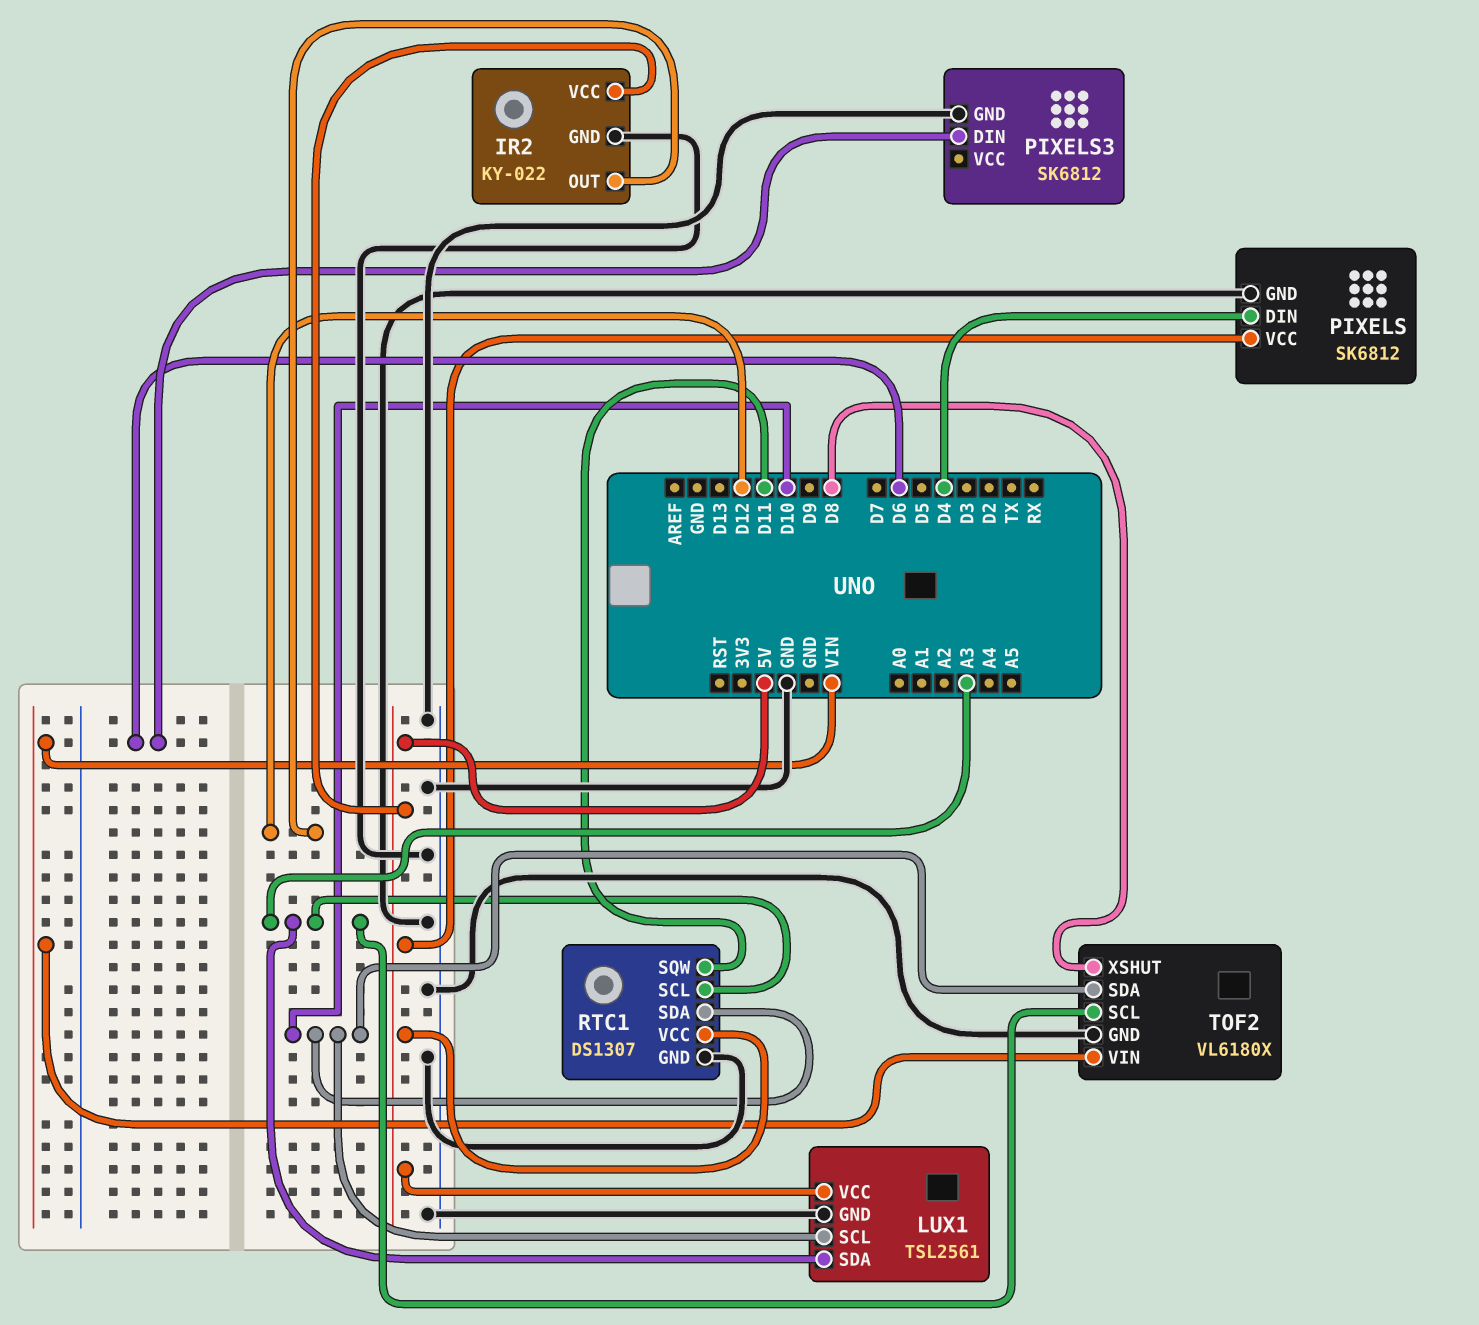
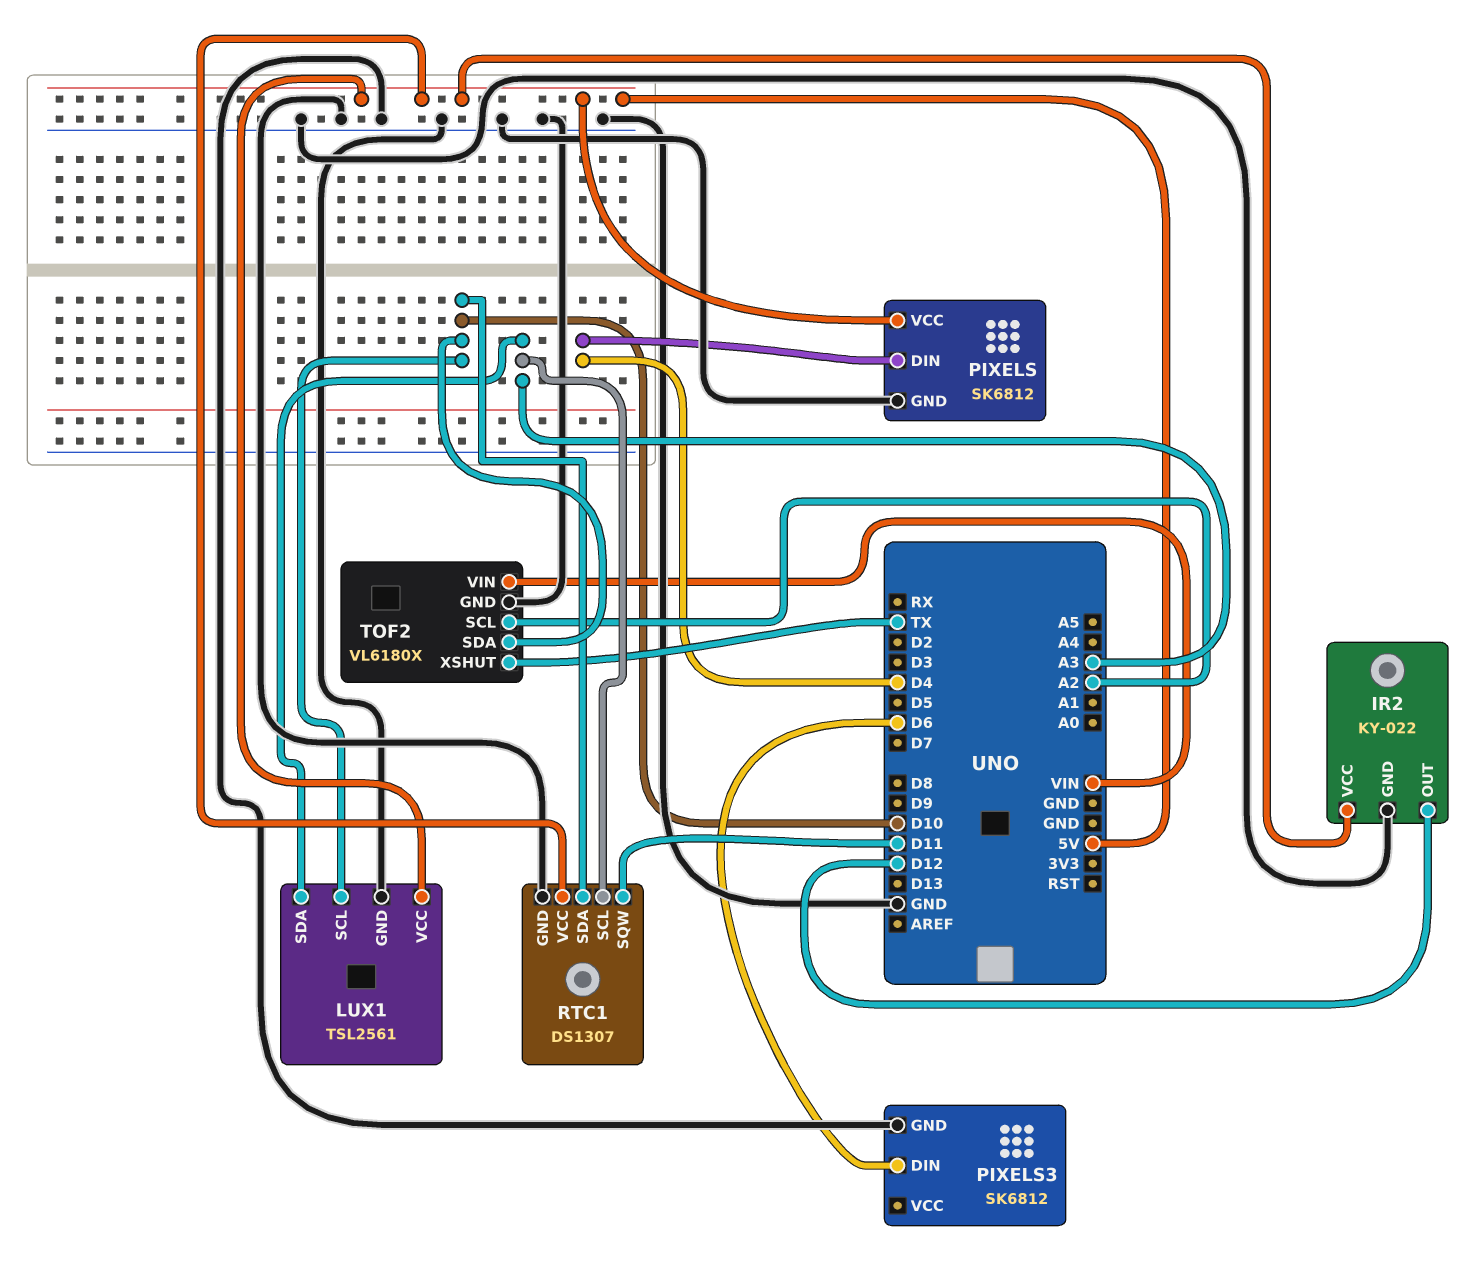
TOF2 pin SCL: A3 -> A2
TOF2 pin XSHUT: D8 -> TX

